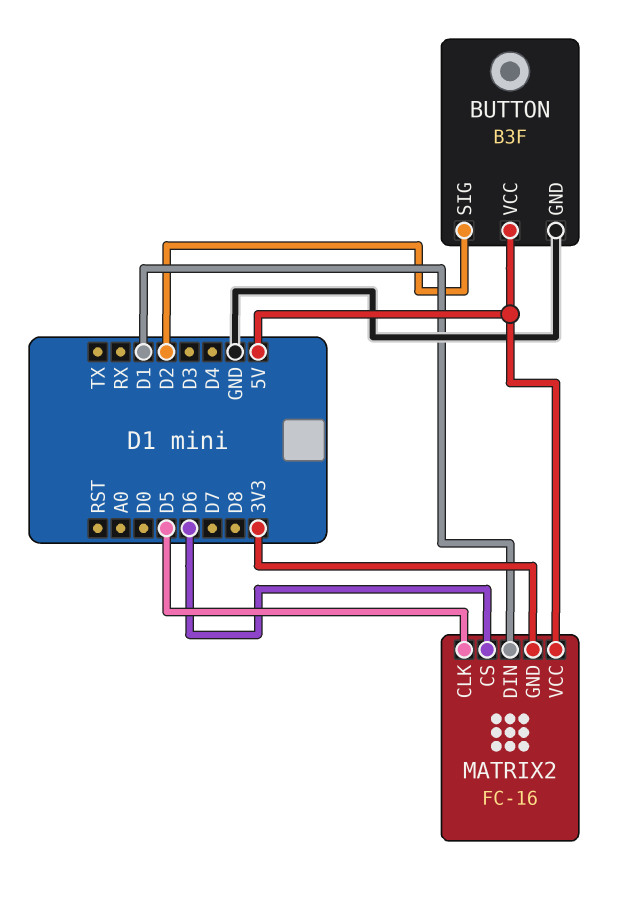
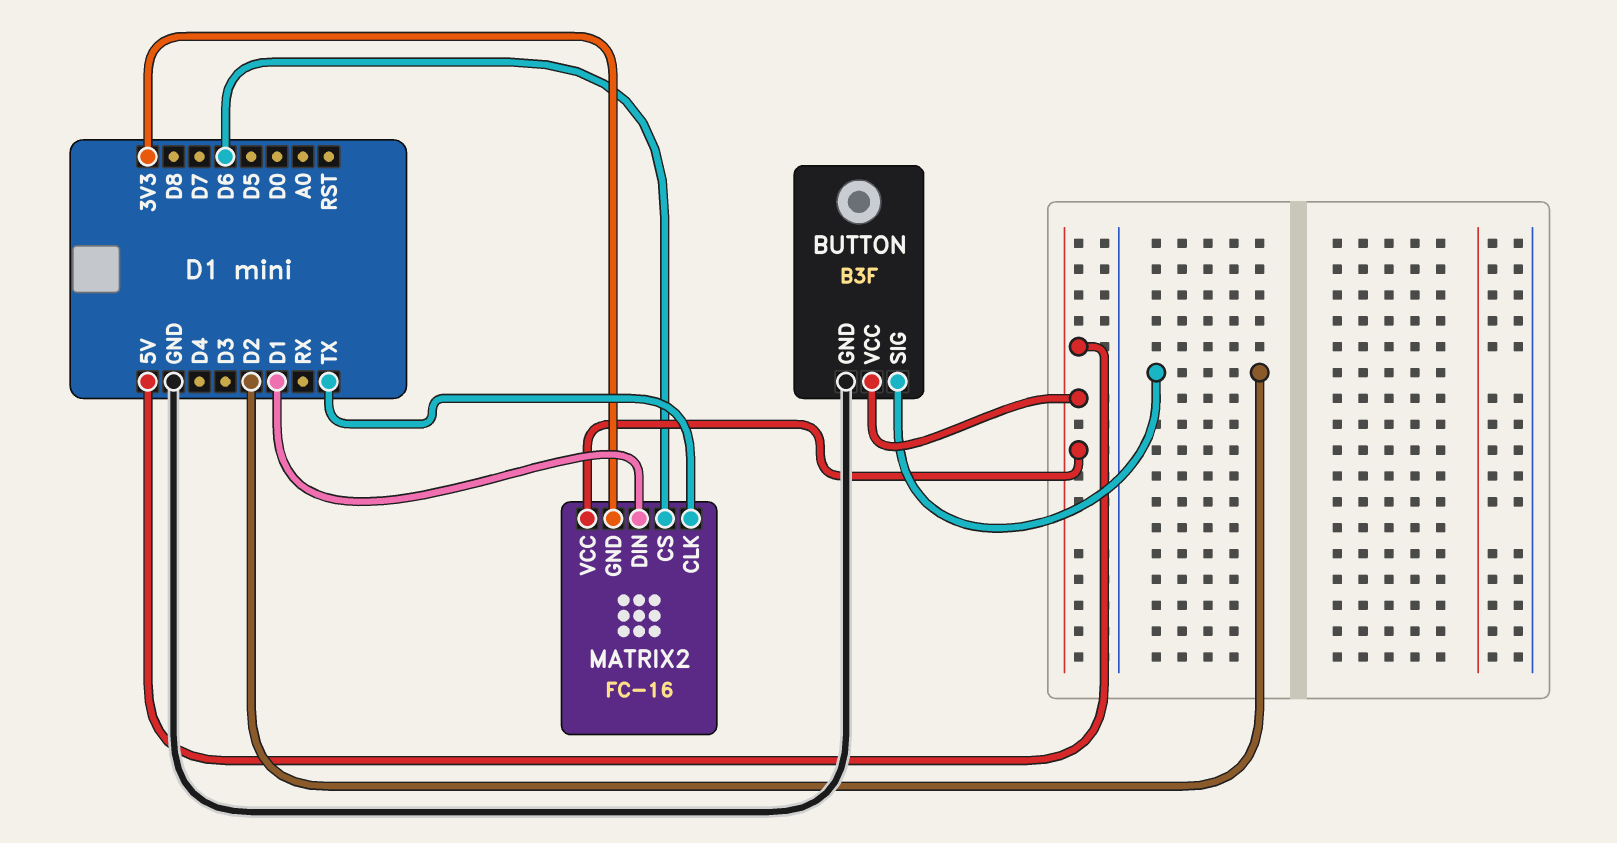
MATRIX2 pin CLK: D5 -> TX

